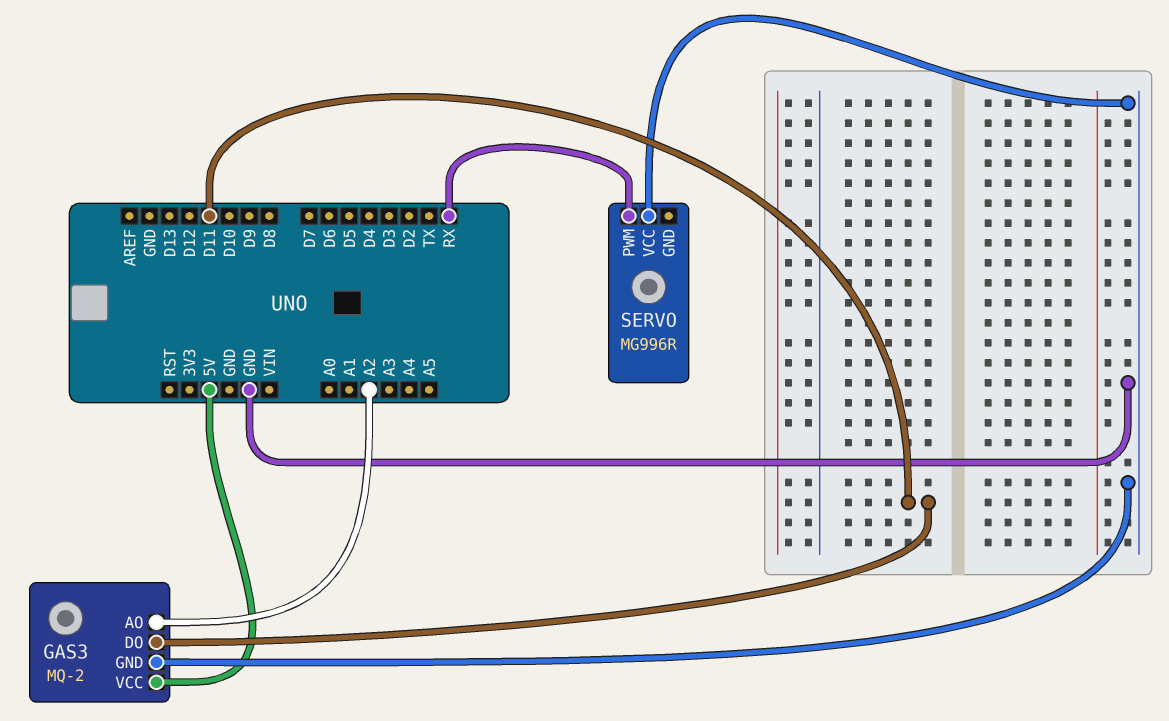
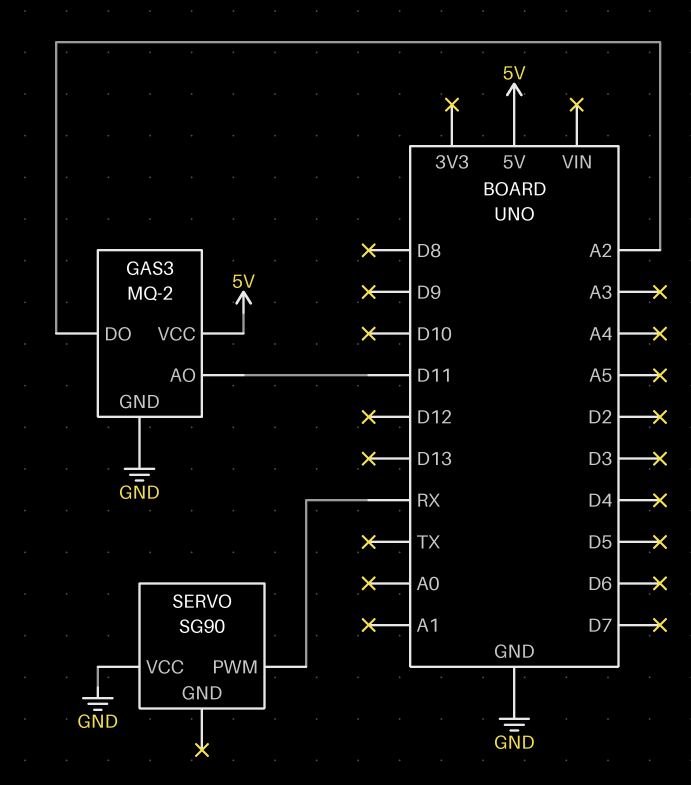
GAS3 pin AO: A2 -> D11
GAS3 pin DO: D11 -> A2
SERVO: MG996R -> SG90

